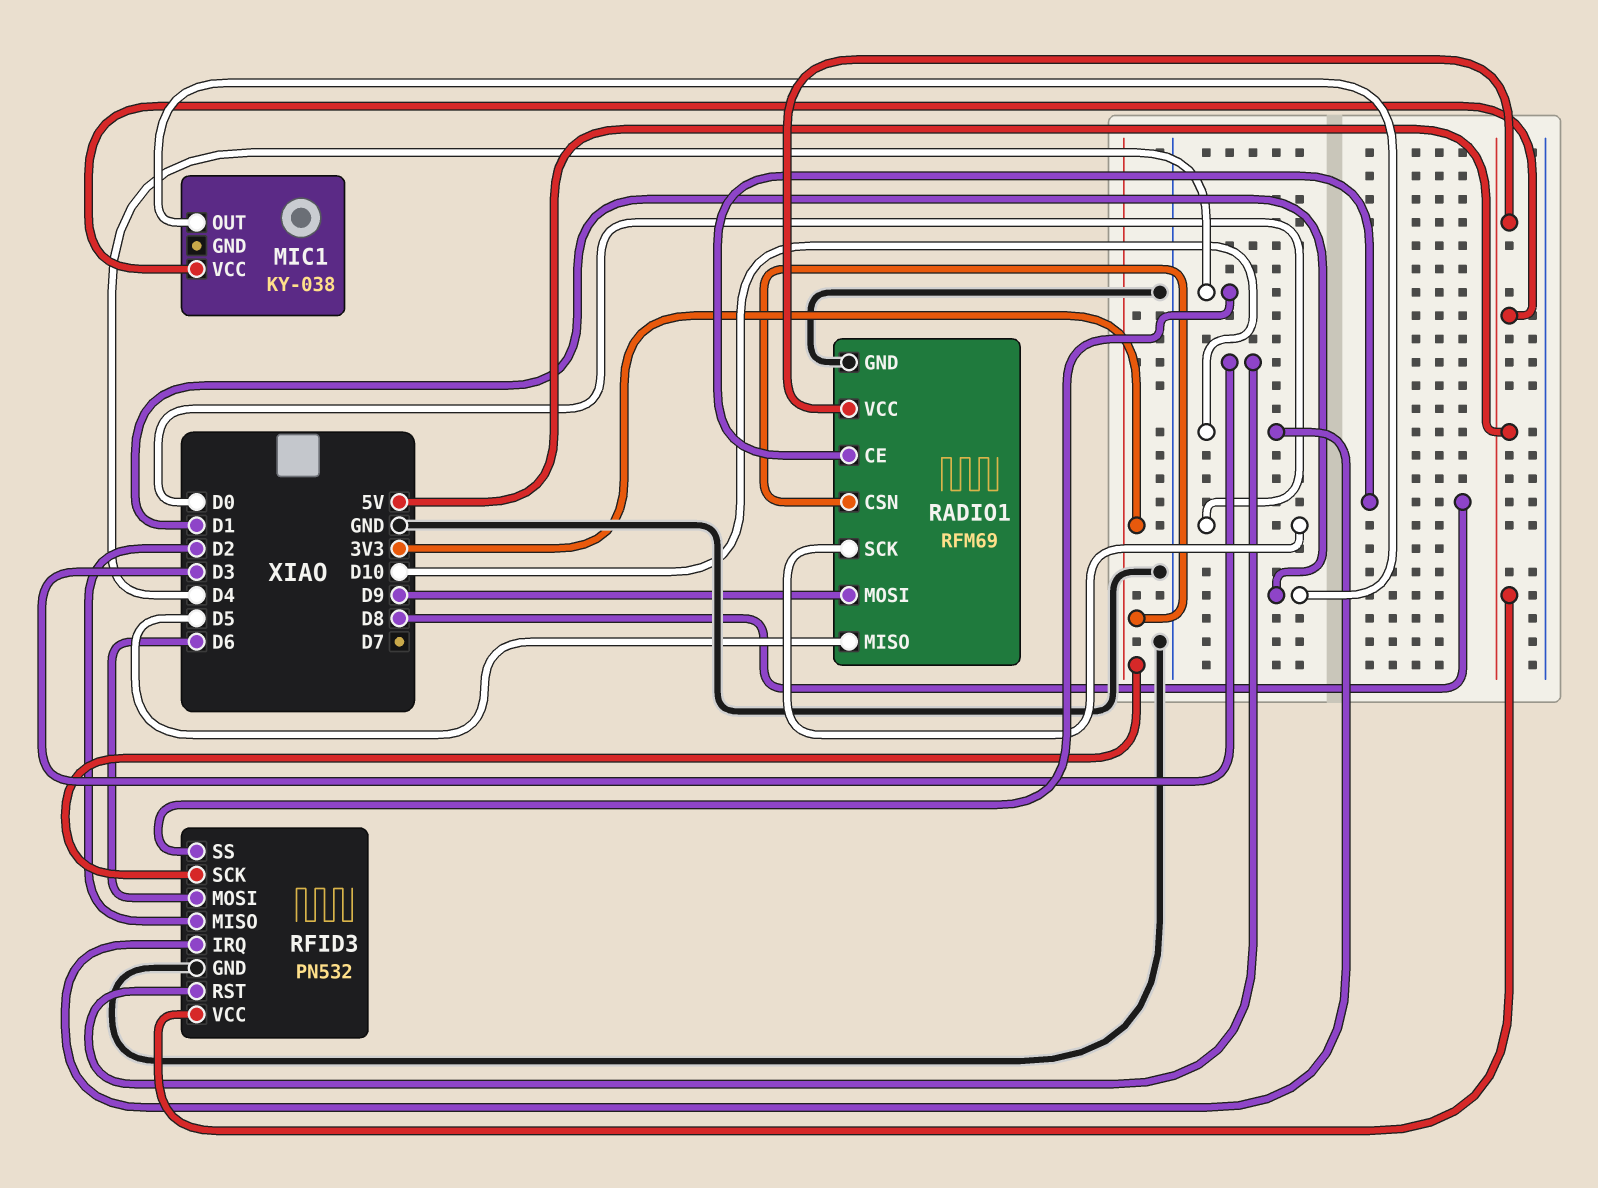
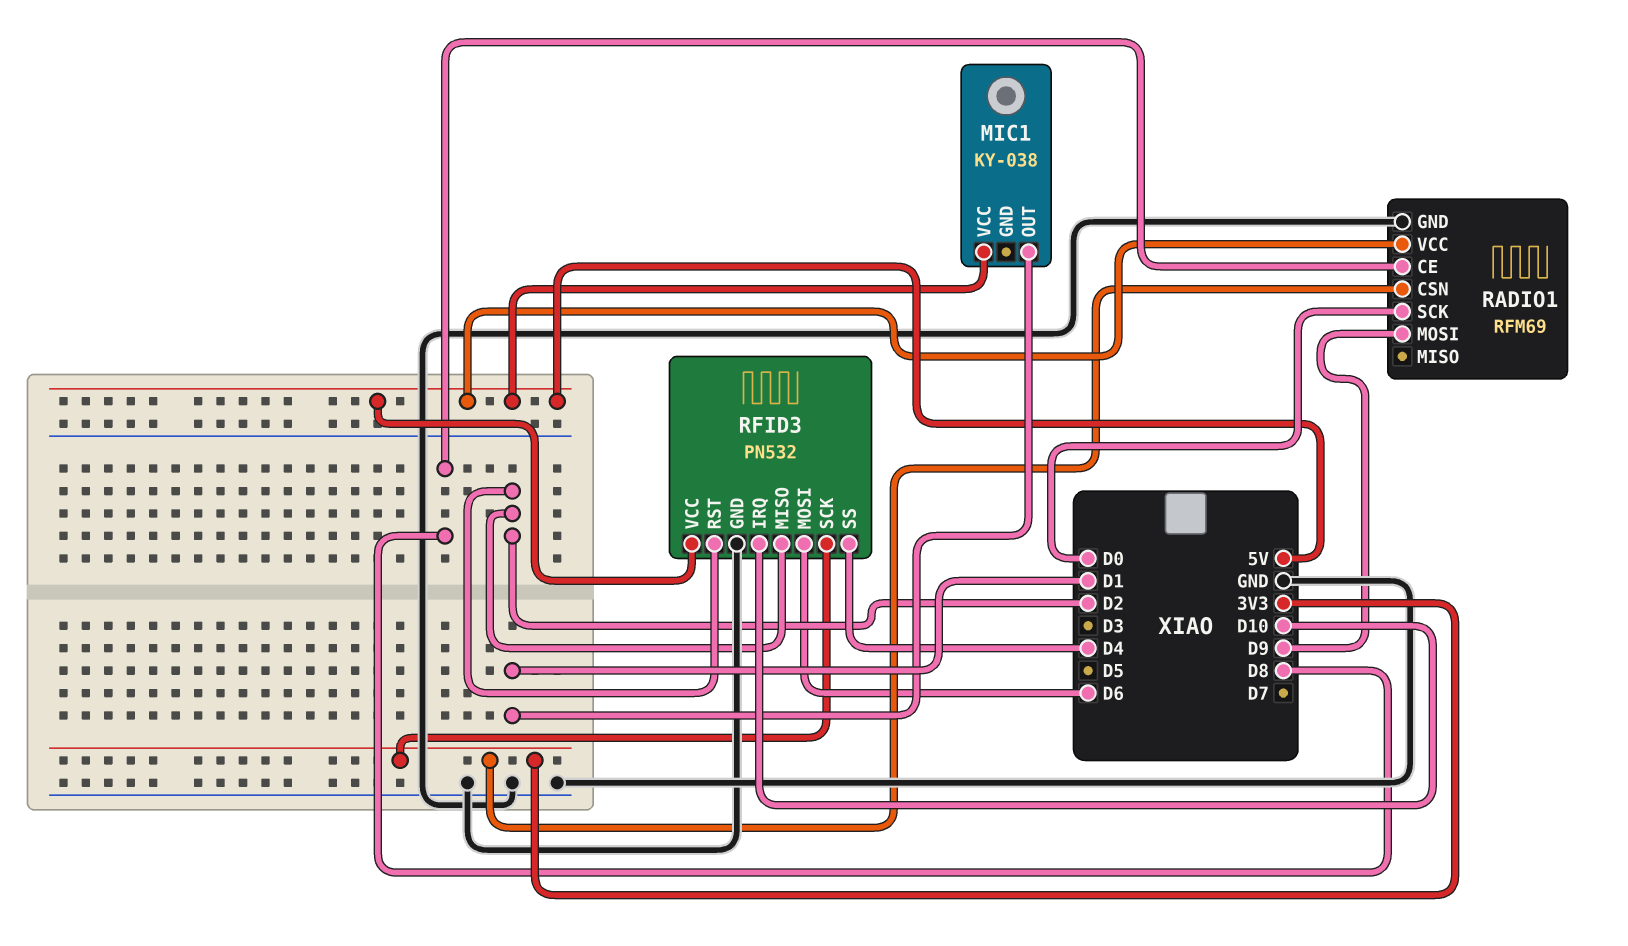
RADIO1 pin MISO: D5 -> none
RFID3 pin RST: D3 -> D2

